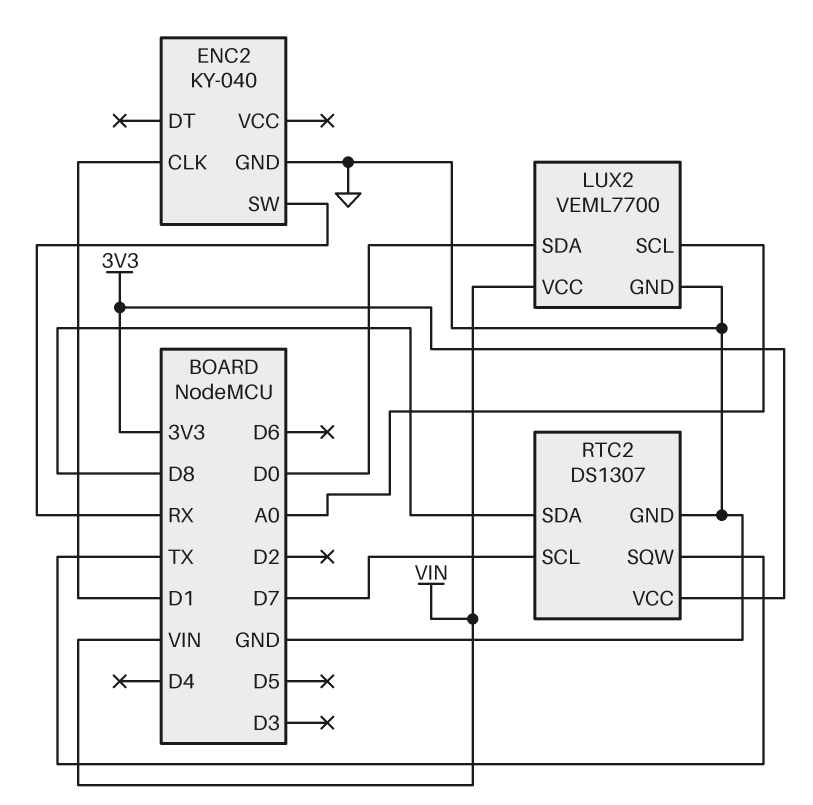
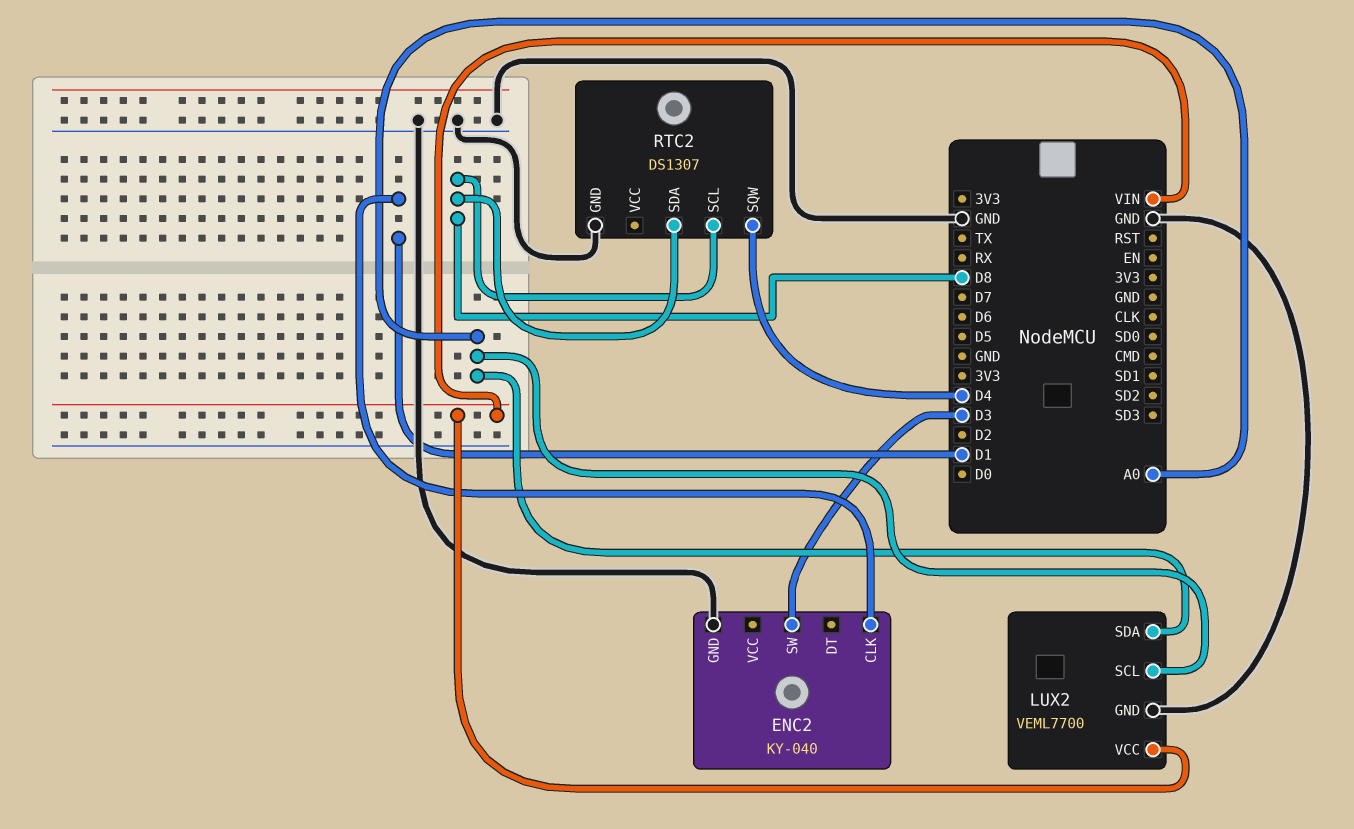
ENC2 pin SW: RX -> D3
LUX2 pin SDA: D0 -> A0
RTC2 pin SCL: D7 -> D8
RTC2 pin SQW: TX -> D4
RTC2 pin VCC: 3V3 -> none

